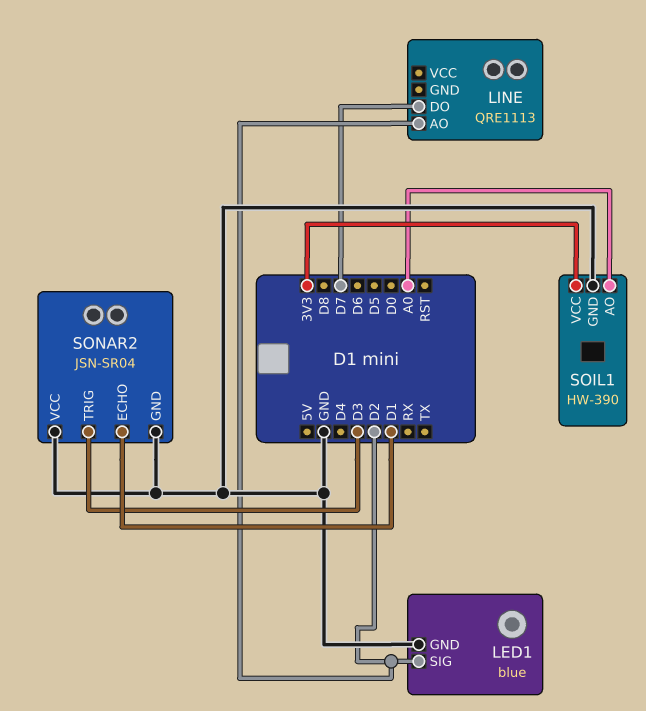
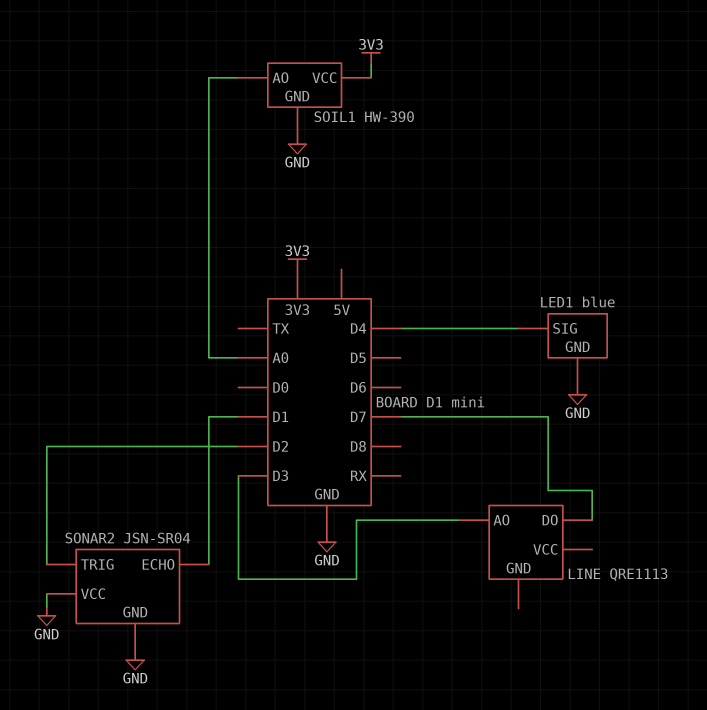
LED1 pin SIG: D2 -> D4
LINE pin AO: D2 -> D3
SONAR2 pin TRIG: D3 -> D2

